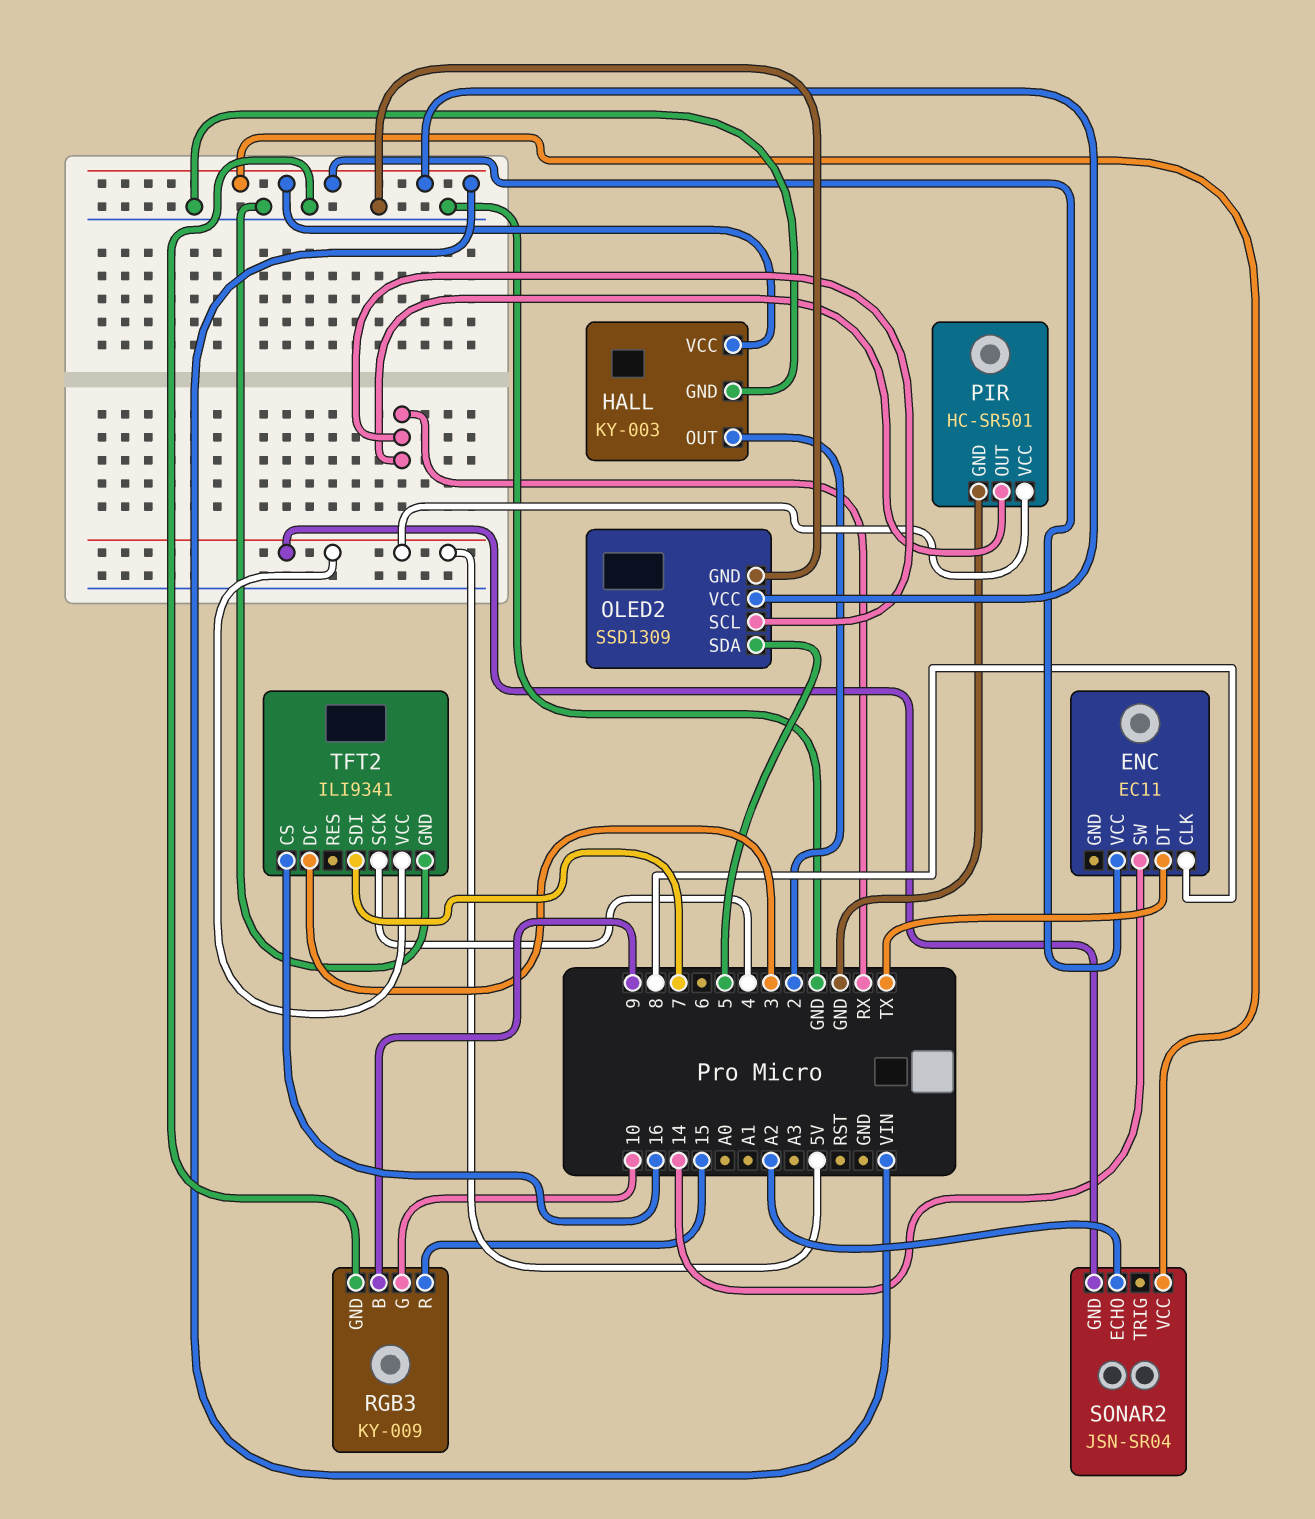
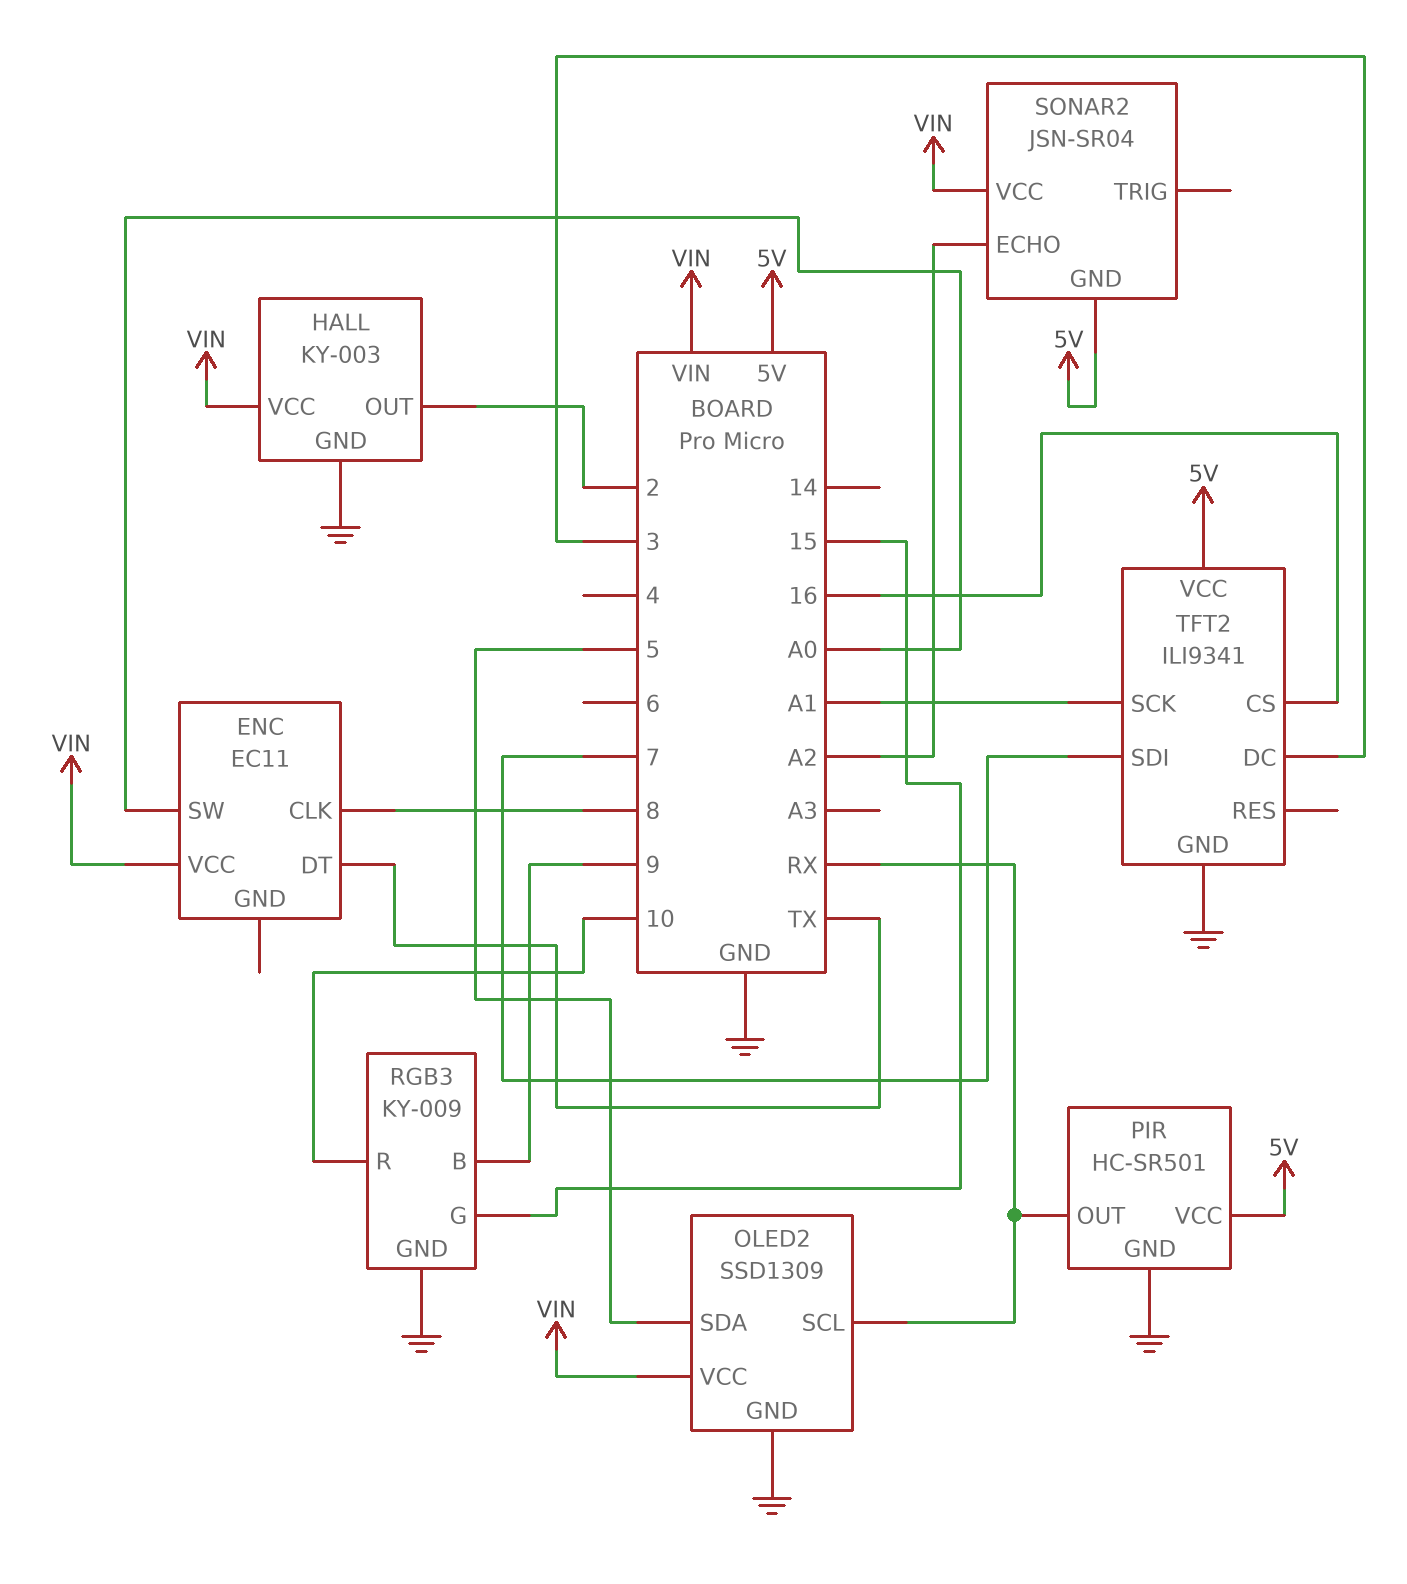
ENC pin SW: 14 -> A0
RGB3 pin G: 10 -> 15
RGB3 pin R: 15 -> 10
TFT2 pin SCK: 4 -> A1

